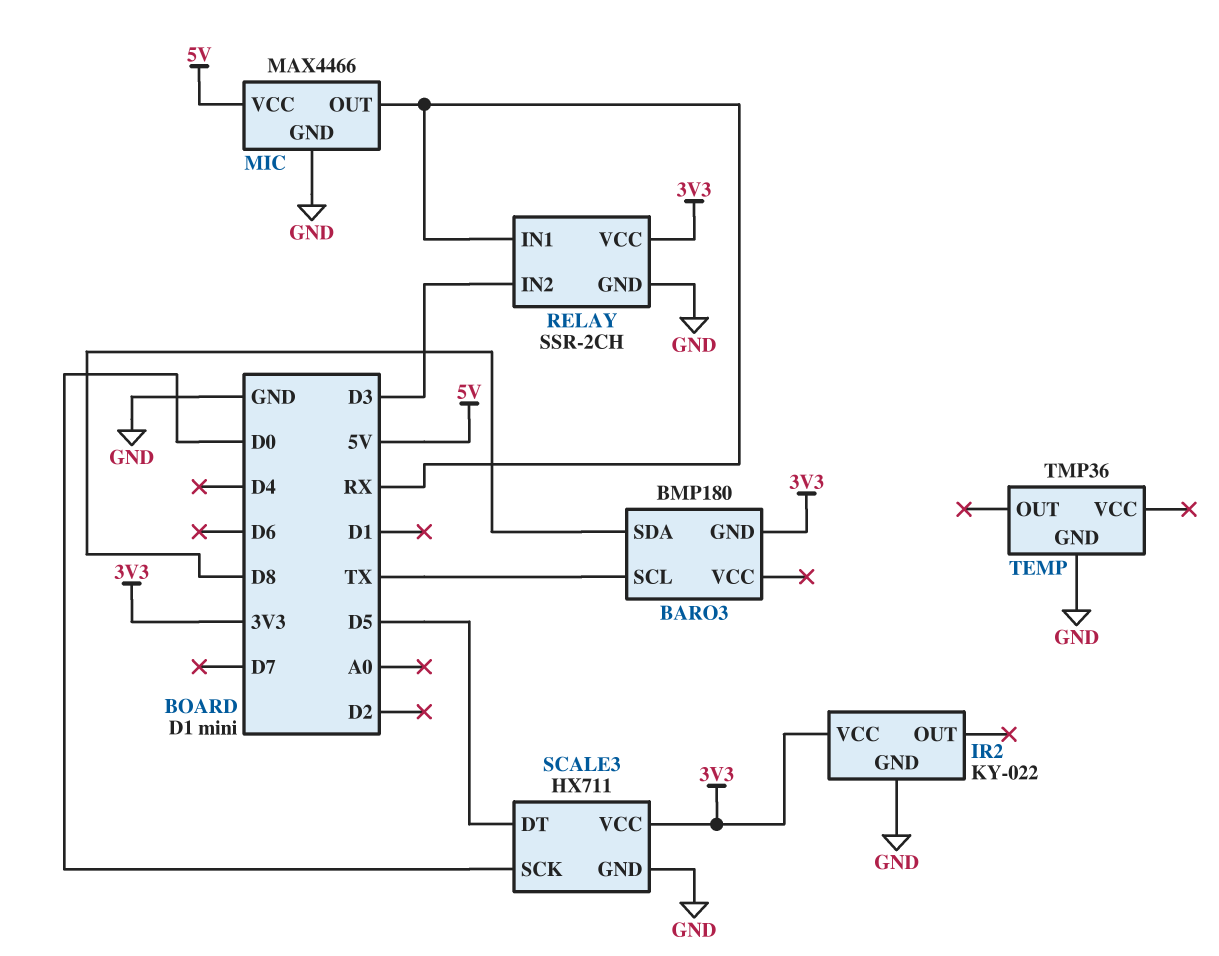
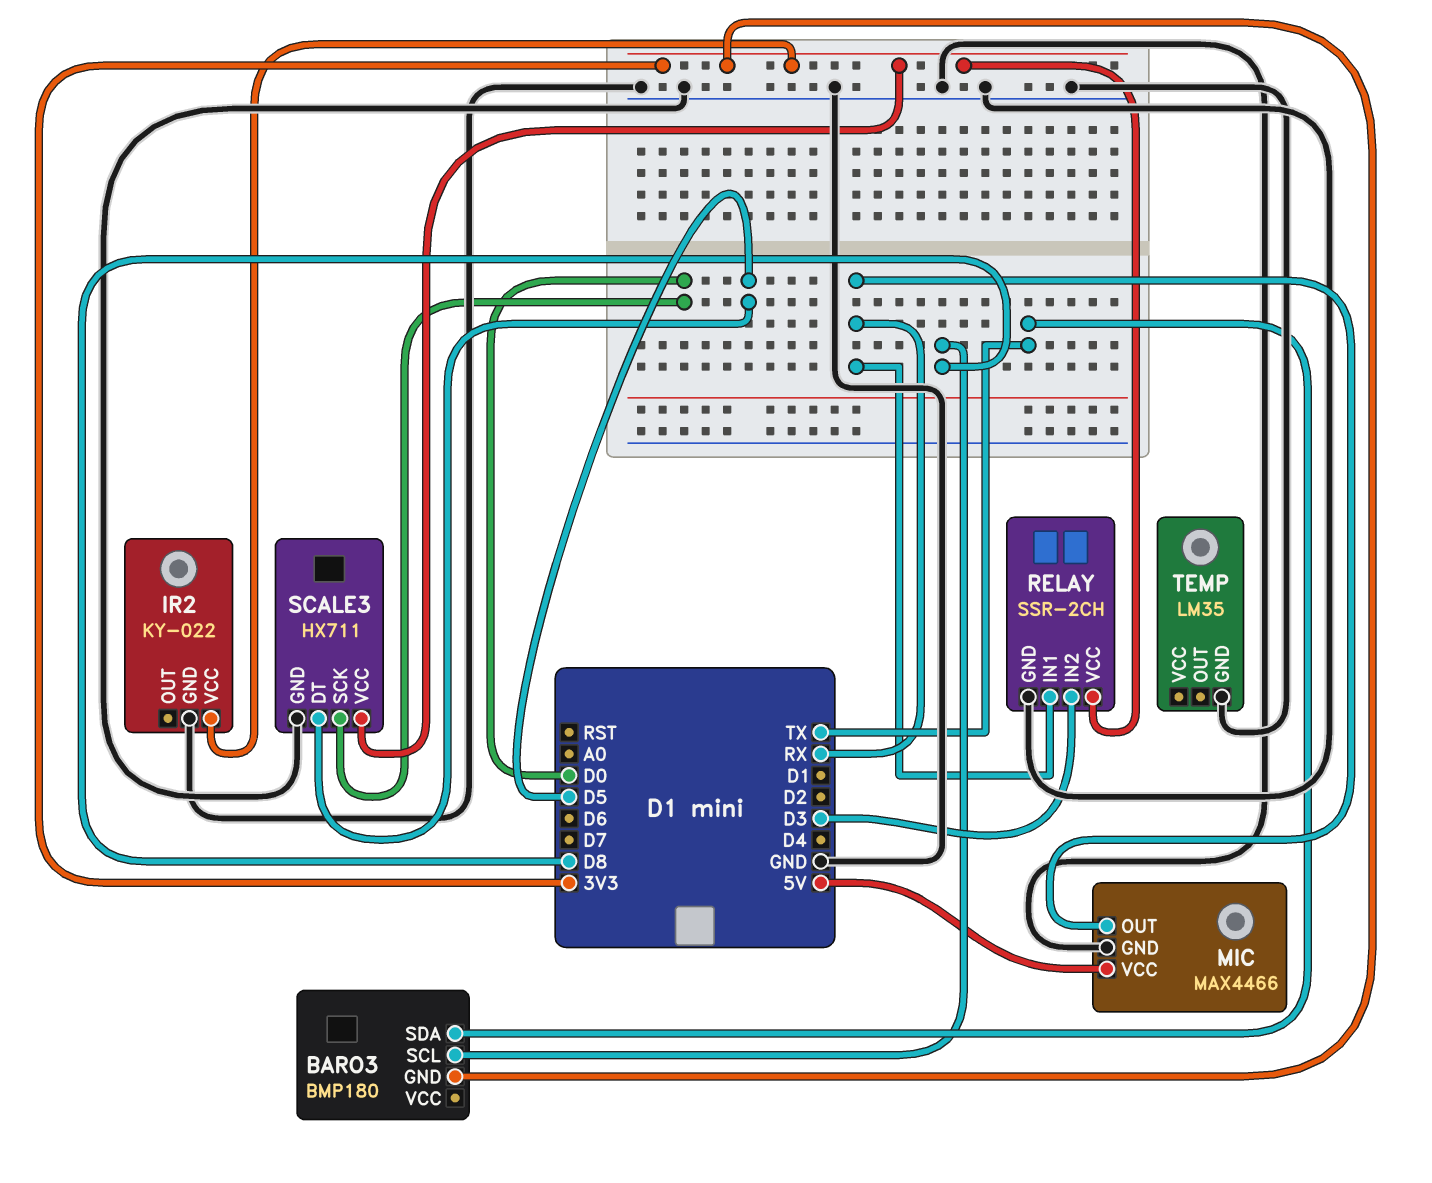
BARO3 pin SCL: TX -> D8
BARO3 pin SDA: D8 -> TX
TEMP: TMP36 -> LM35

